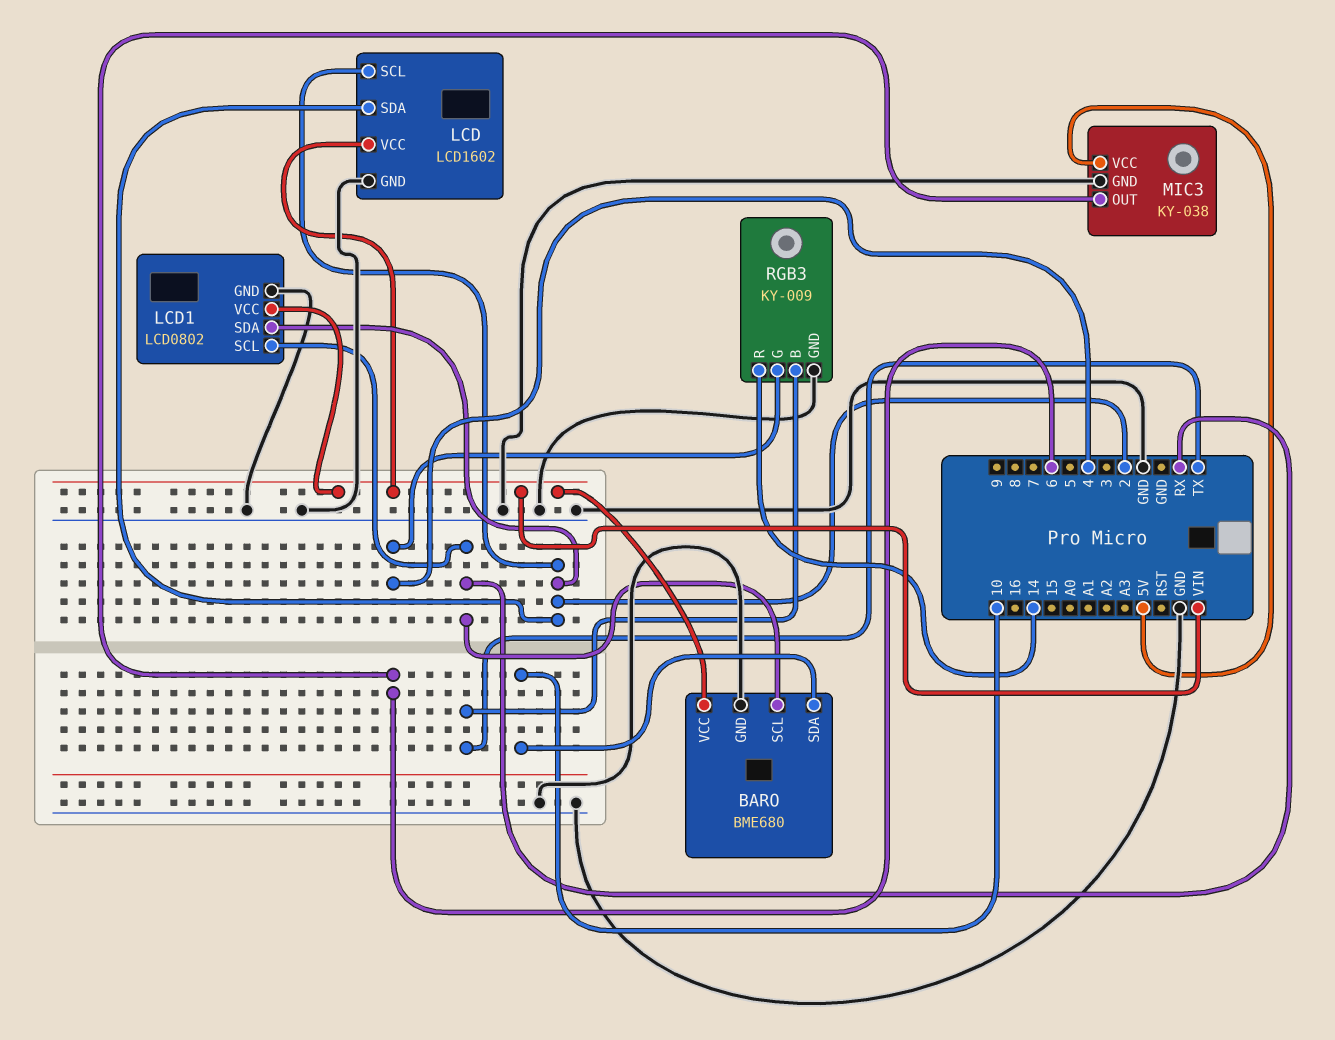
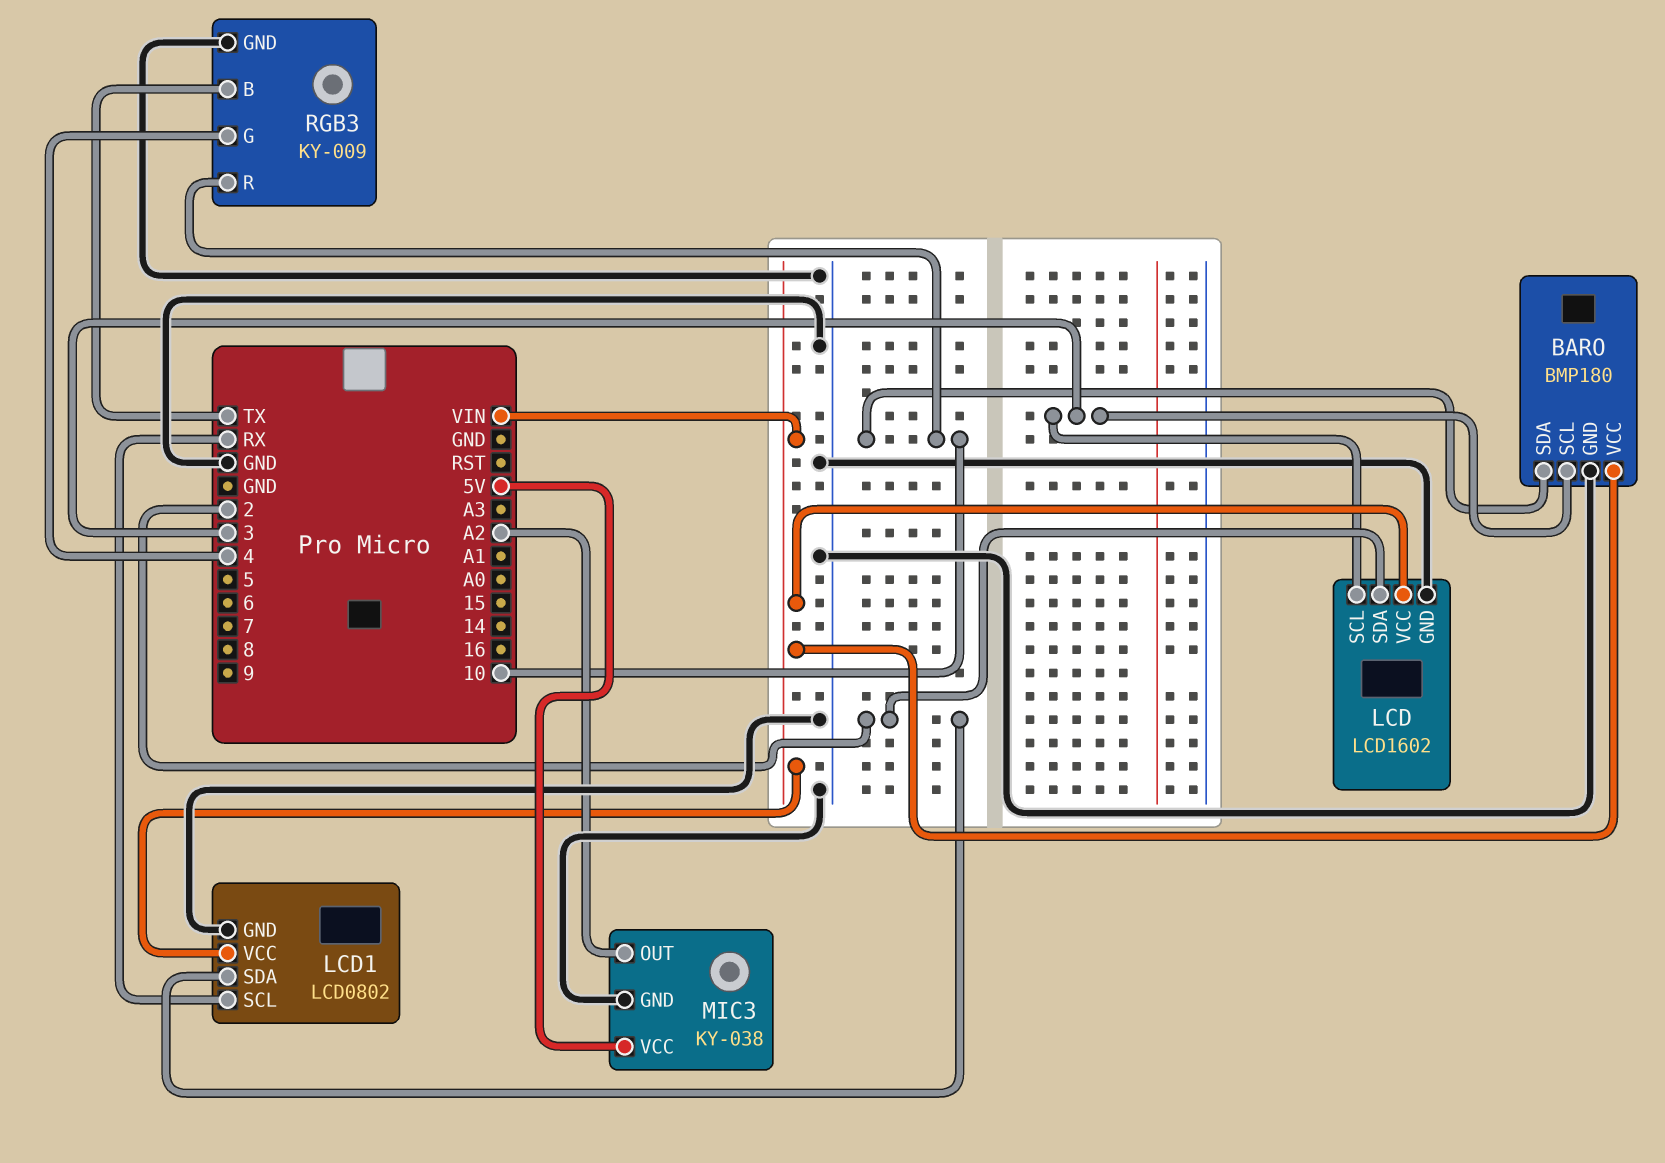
BARO: BME680 -> BMP180
BARO pin SCL: RX -> 3
LCD pin SCL: 2 -> 3
MIC3 pin OUT: 6 -> A2
RGB3 pin R: 14 -> 10

